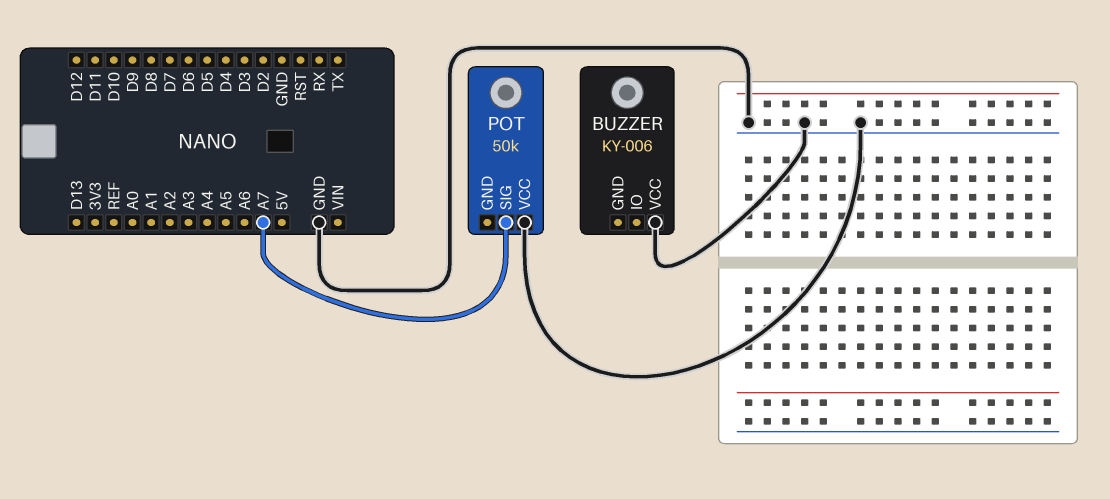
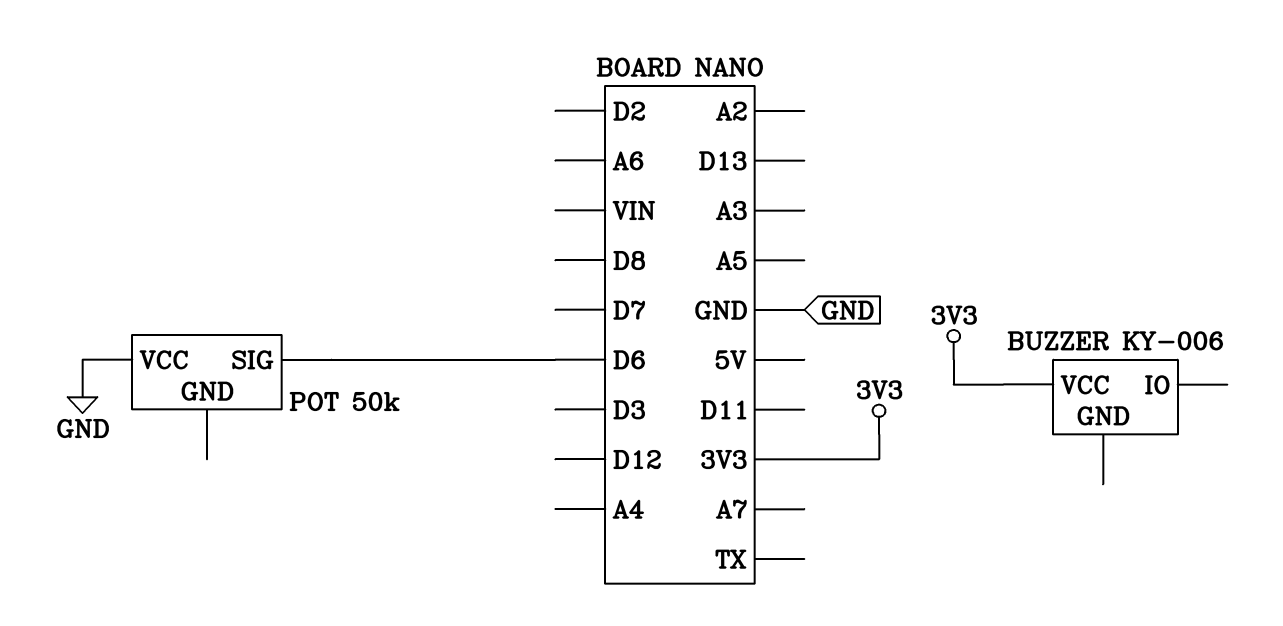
BUZZER pin VCC: GND -> 3V3
POT pin SIG: A7 -> D6

